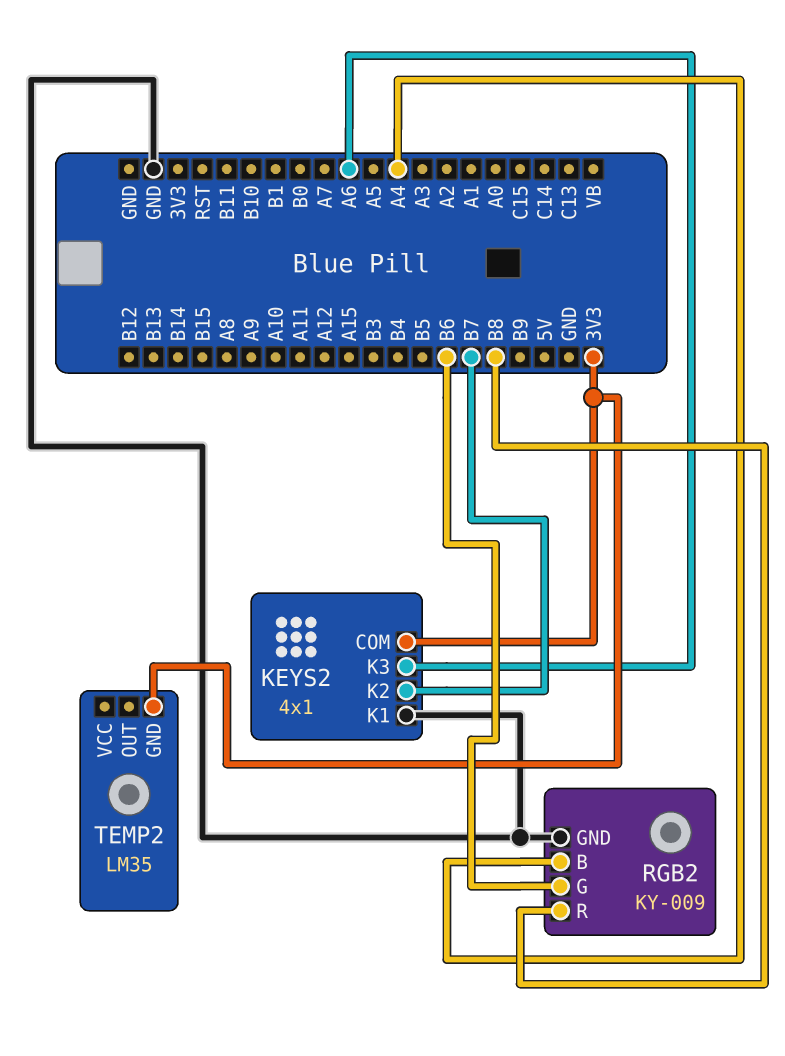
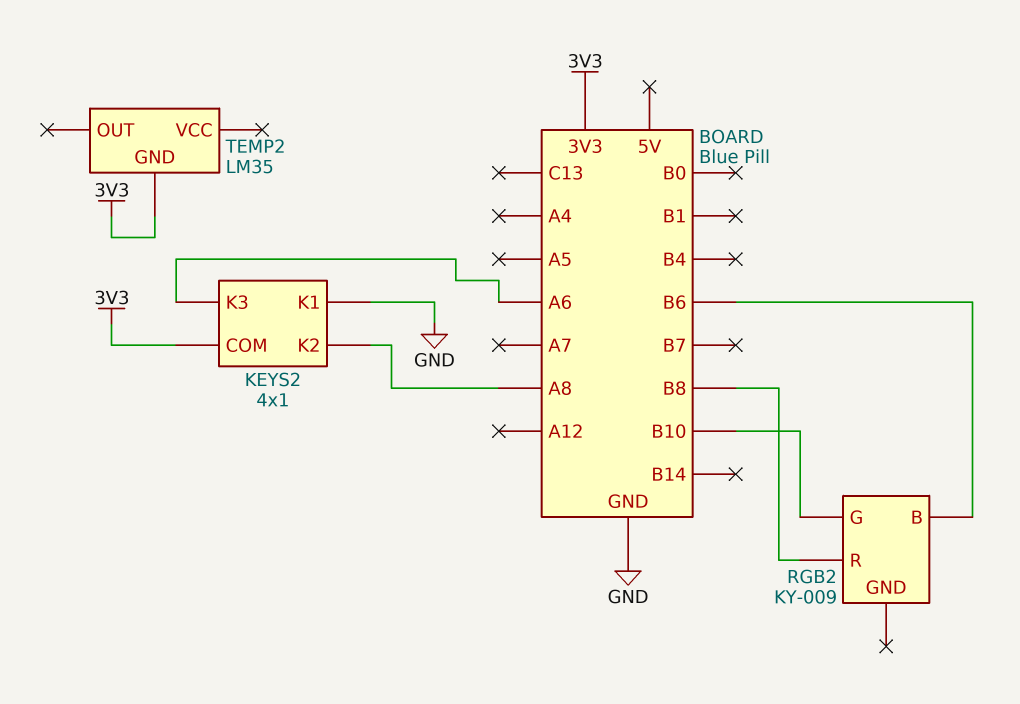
KEYS2 pin K2: B7 -> A8
RGB2 pin B: A4 -> B6
RGB2 pin G: B6 -> B10
RGB2 pin GND: GND -> none

